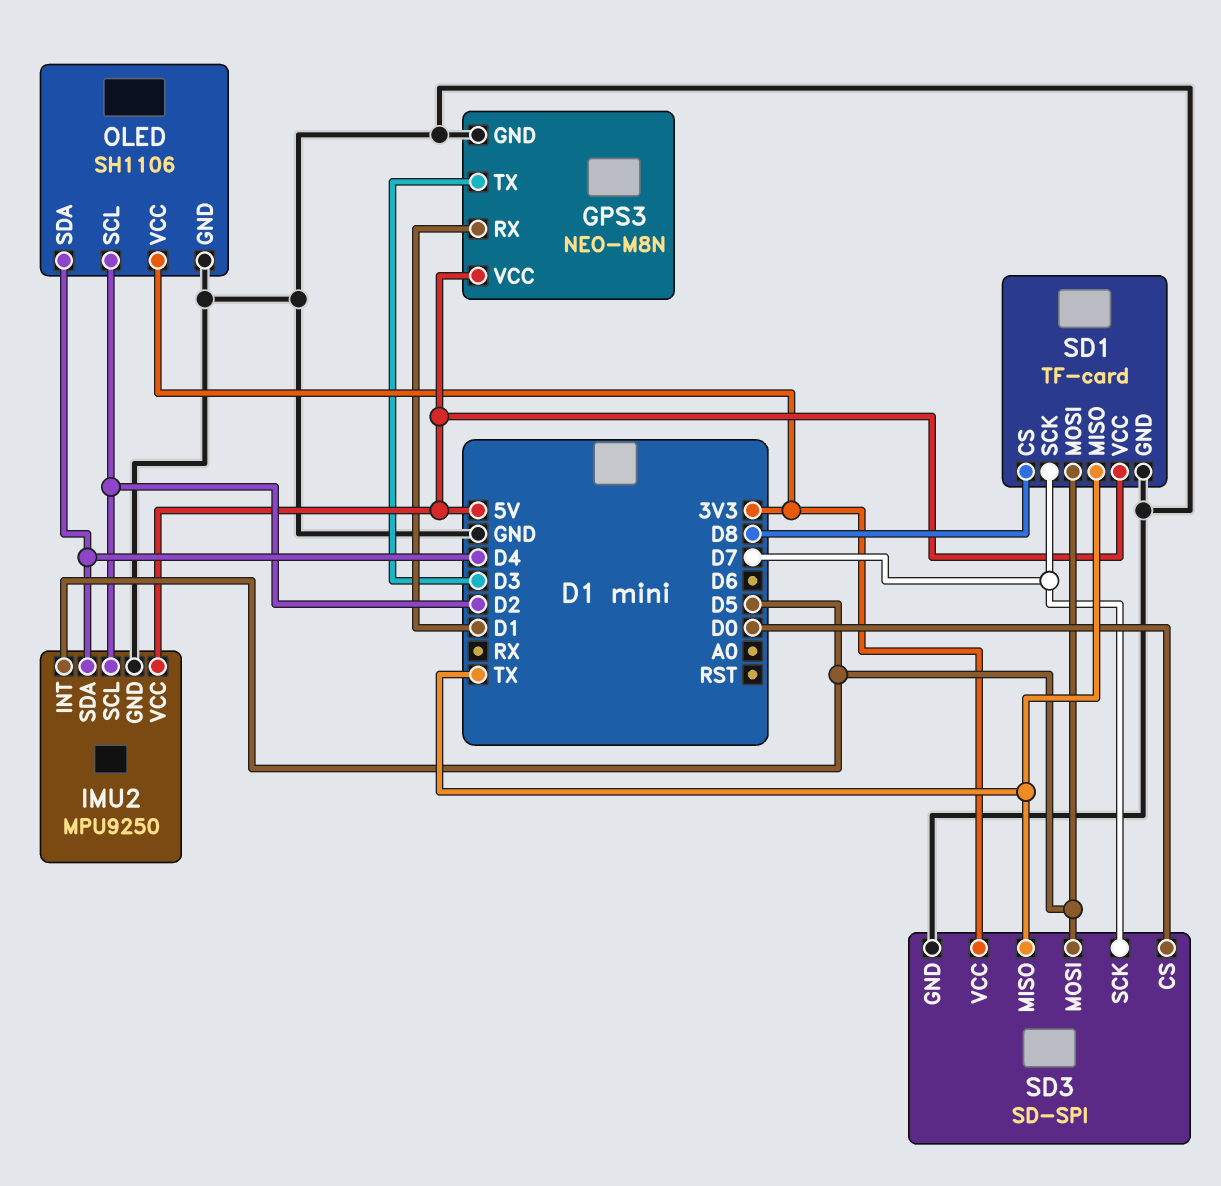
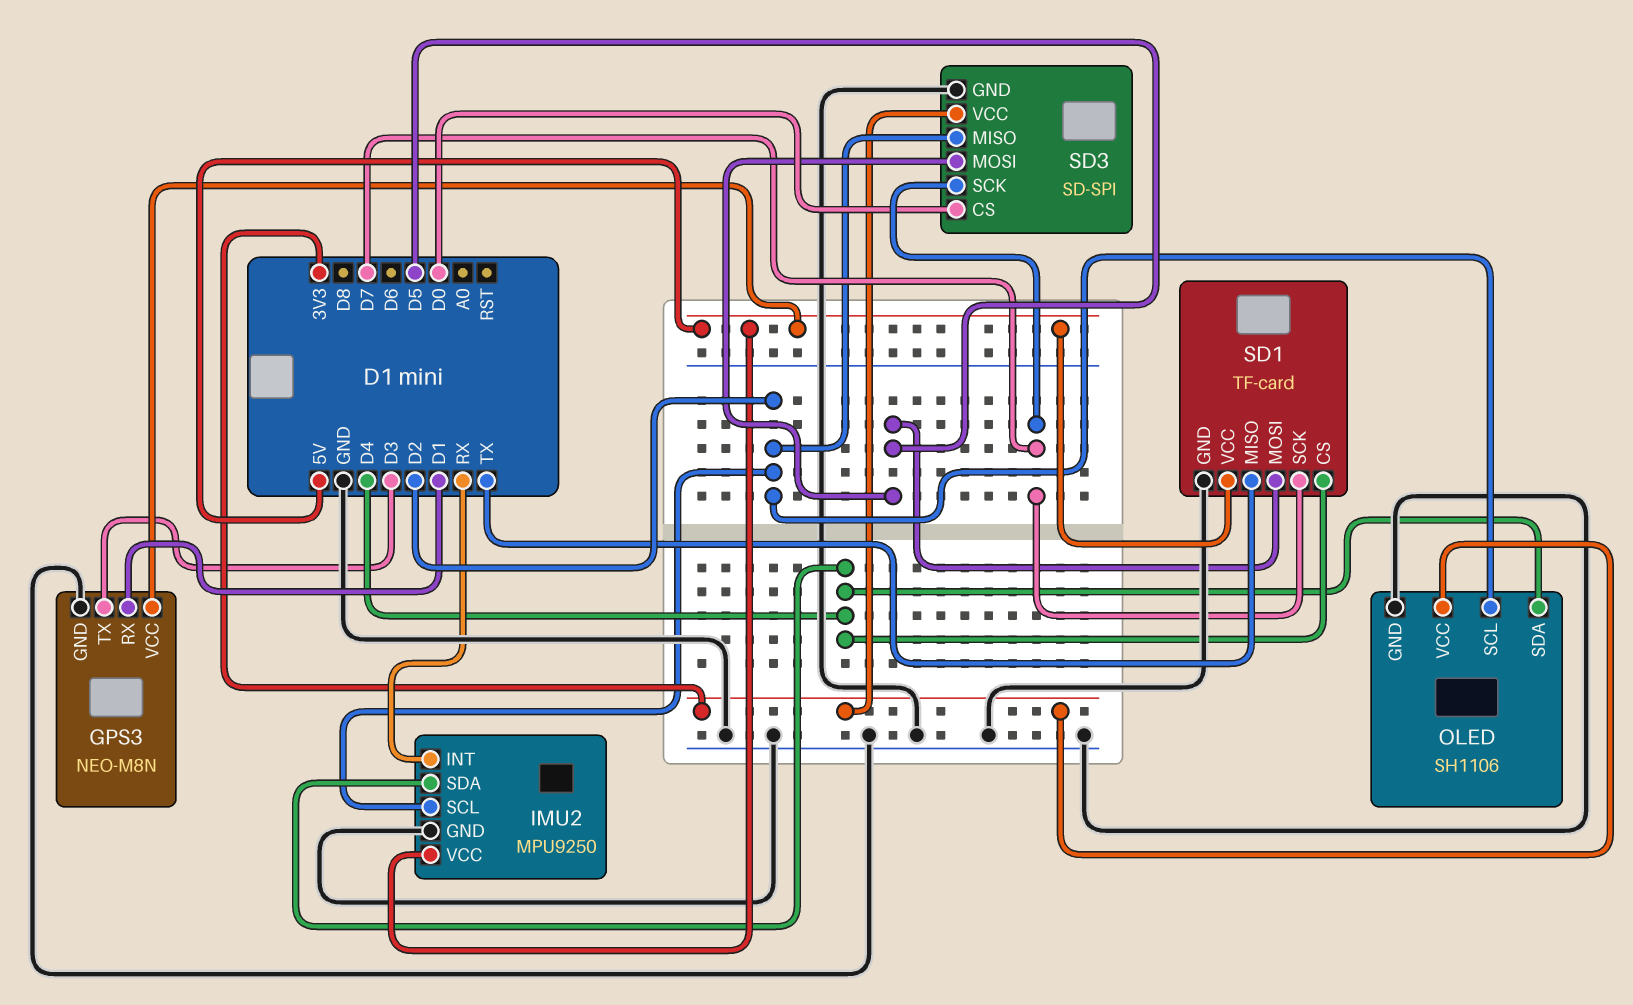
IMU2 pin INT: D5 -> RX
SD1 pin CS: D8 -> D4
SD3 pin MISO: TX -> D2

